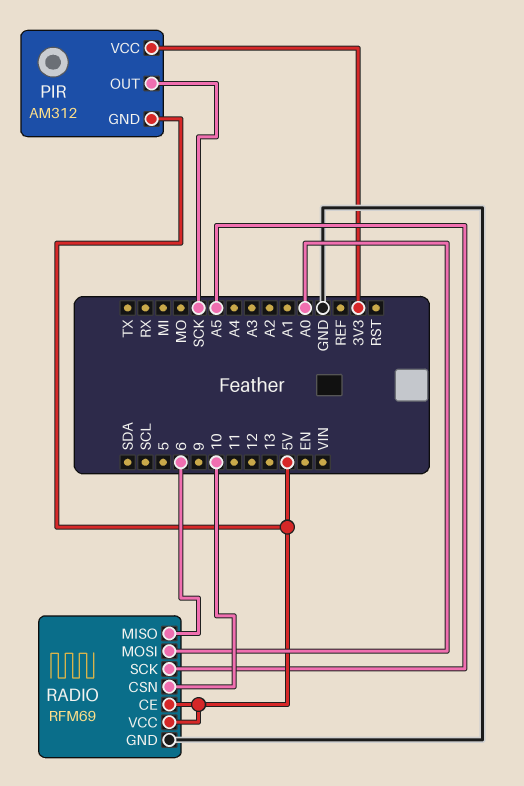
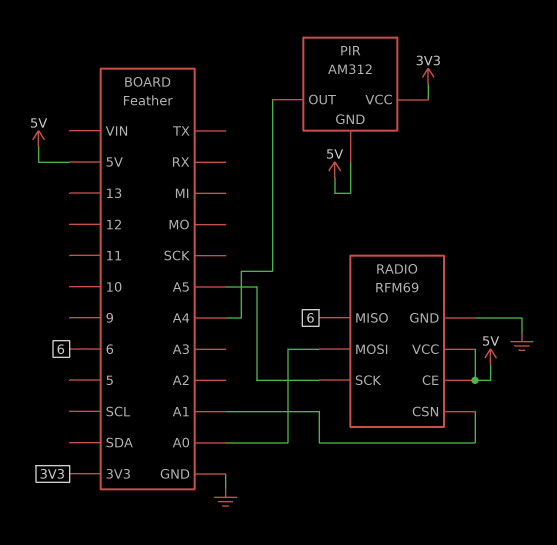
PIR pin OUT: SCK -> A4
RADIO pin CSN: 10 -> A1

